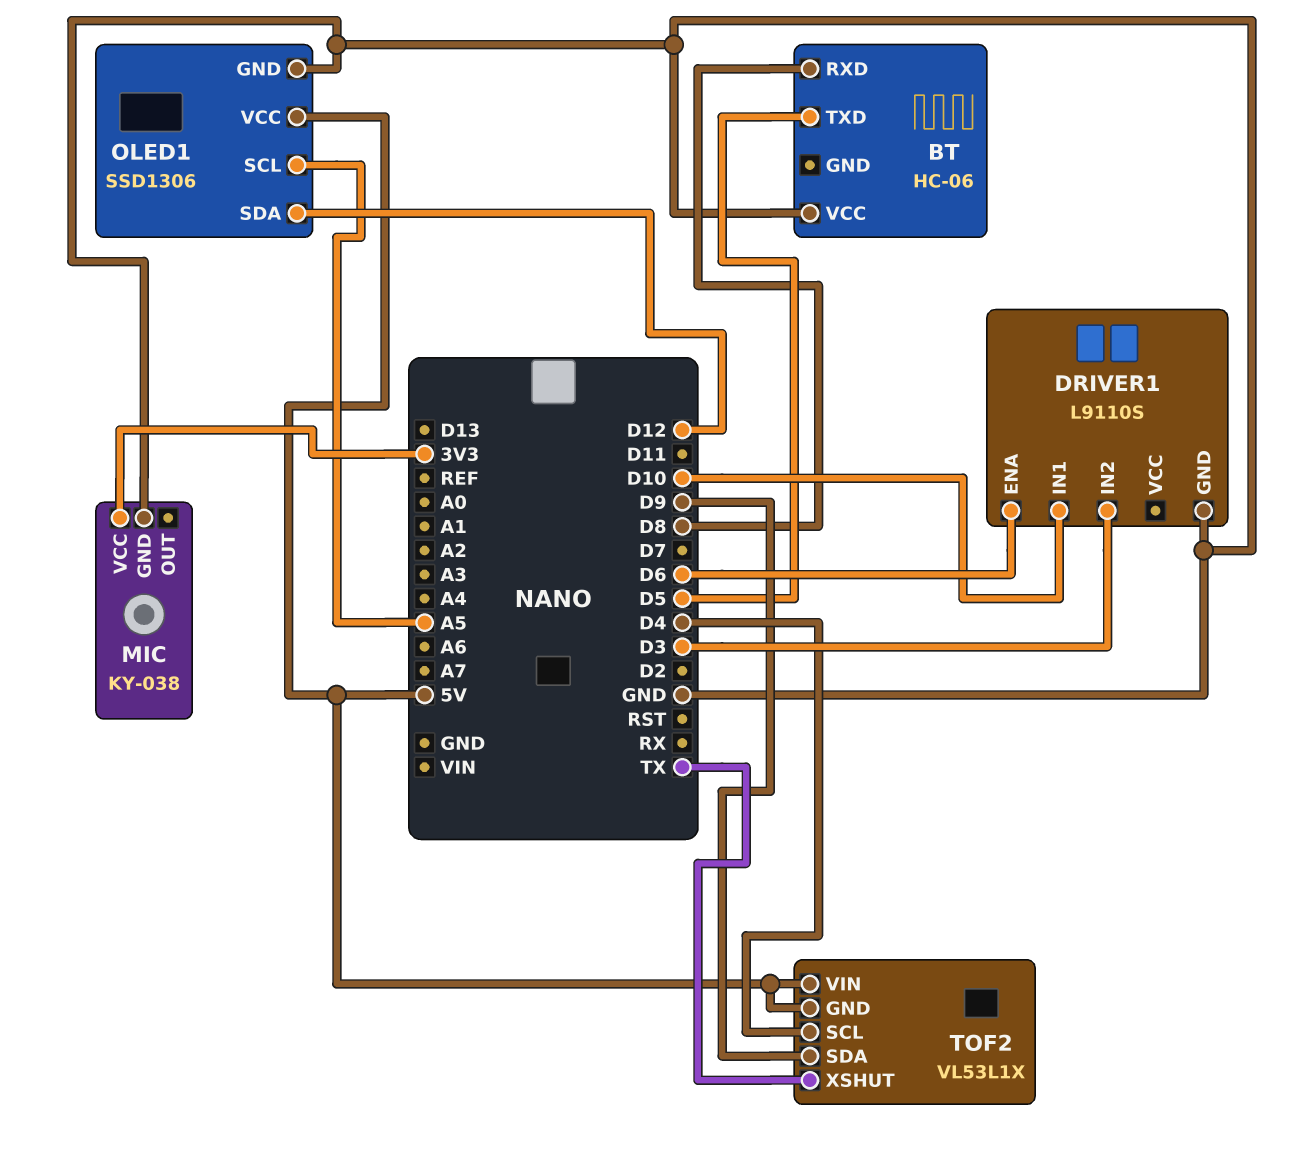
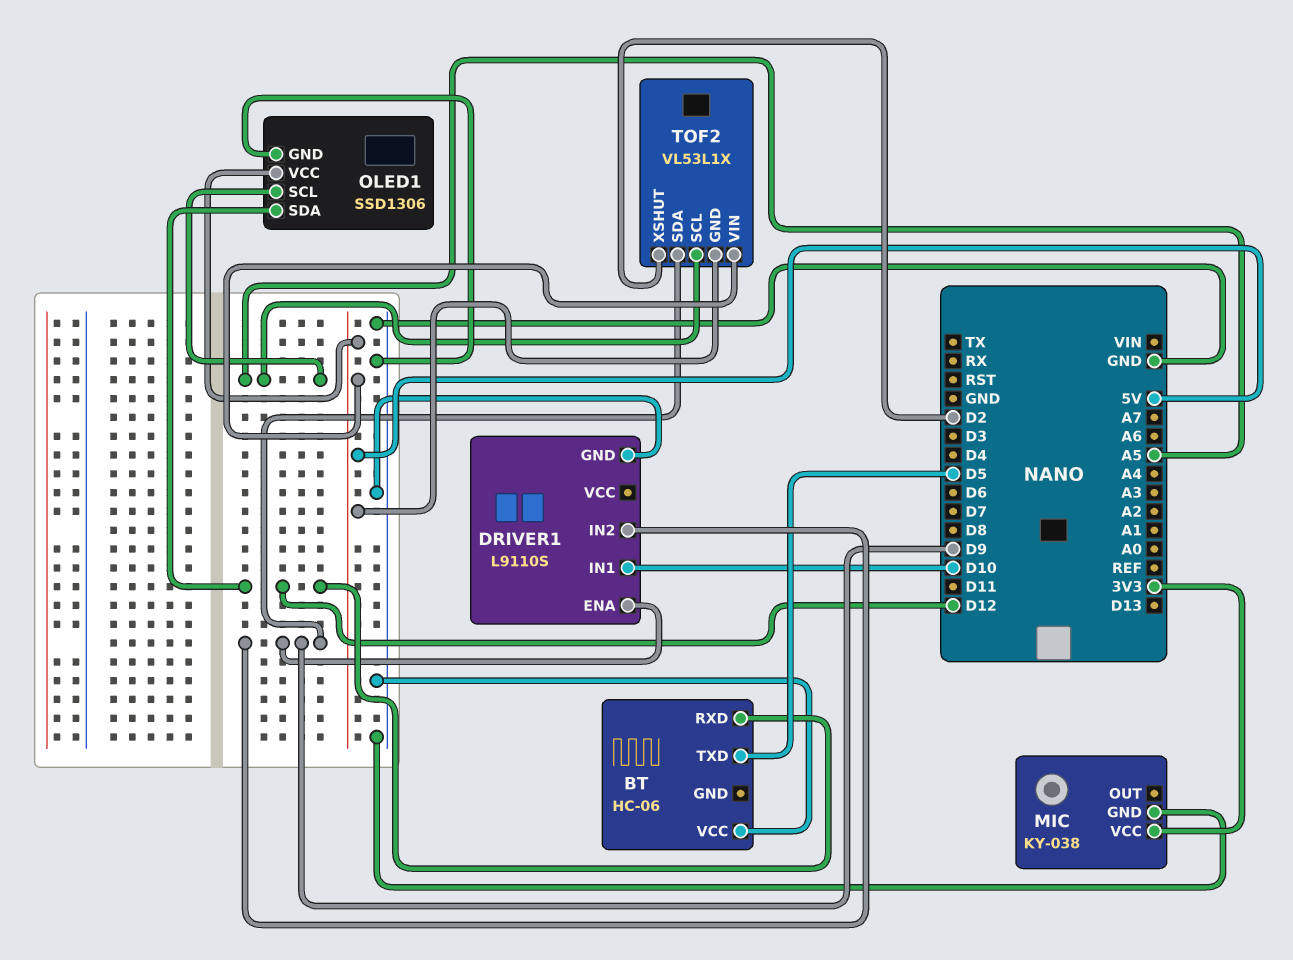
BT pin RXD: D8 -> D12
DRIVER1 pin ENA: D6 -> D9
DRIVER1 pin IN2: D3 -> D9
TOF2 pin SCL: D4 -> A5
TOF2 pin XSHUT: TX -> D2

